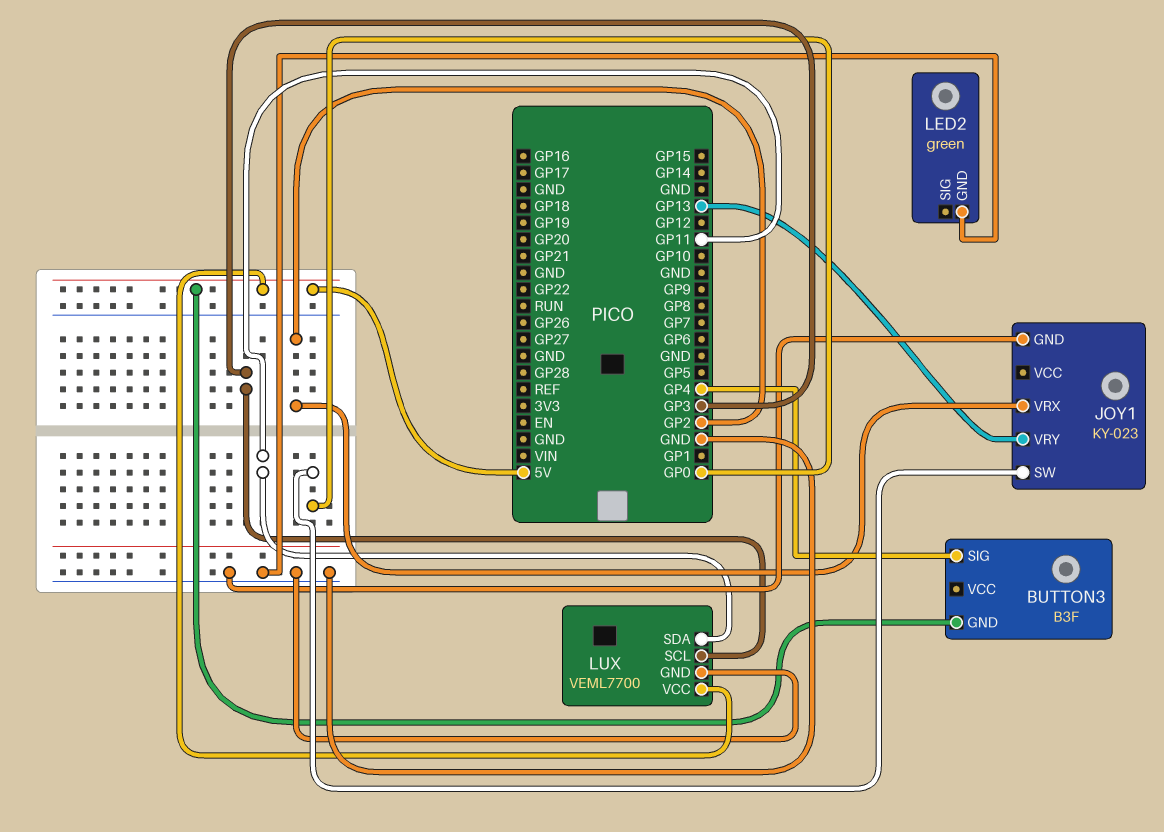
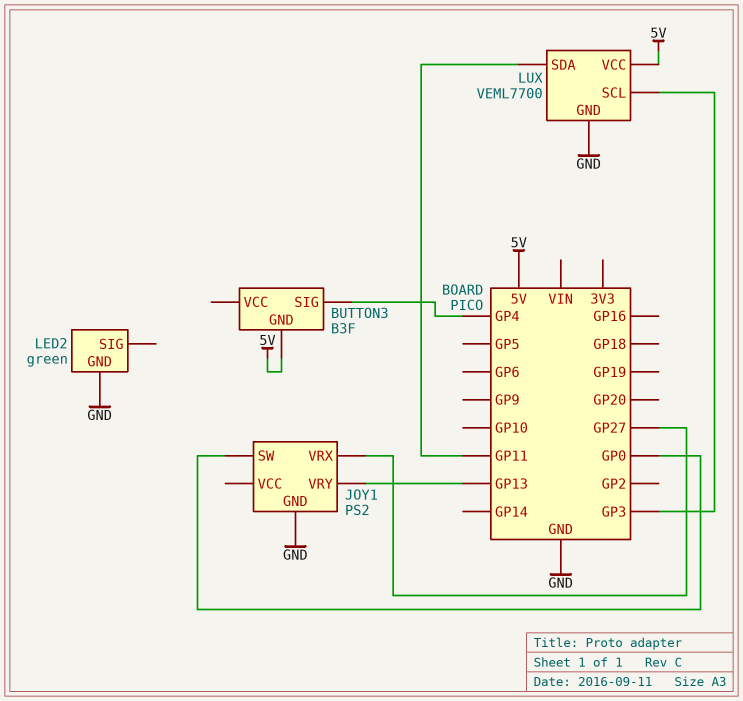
JOY1: KY-023 -> PS2
JOY1 pin VRX: GP2 -> GP27

